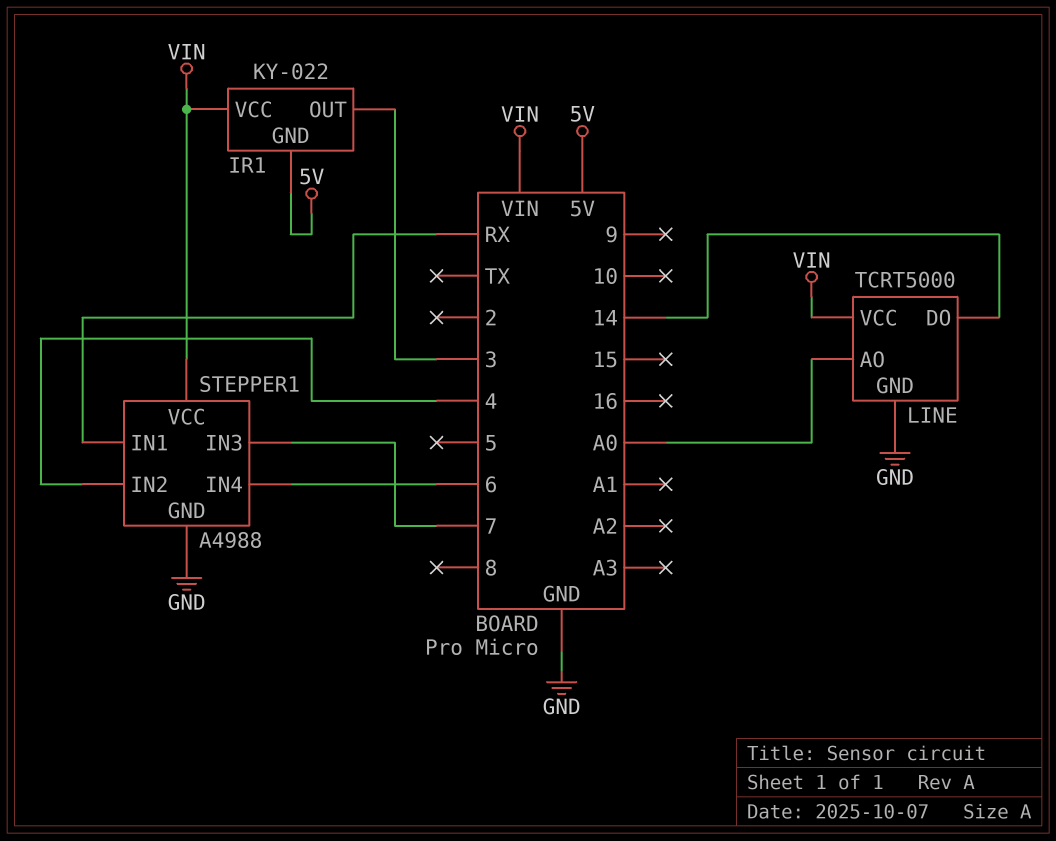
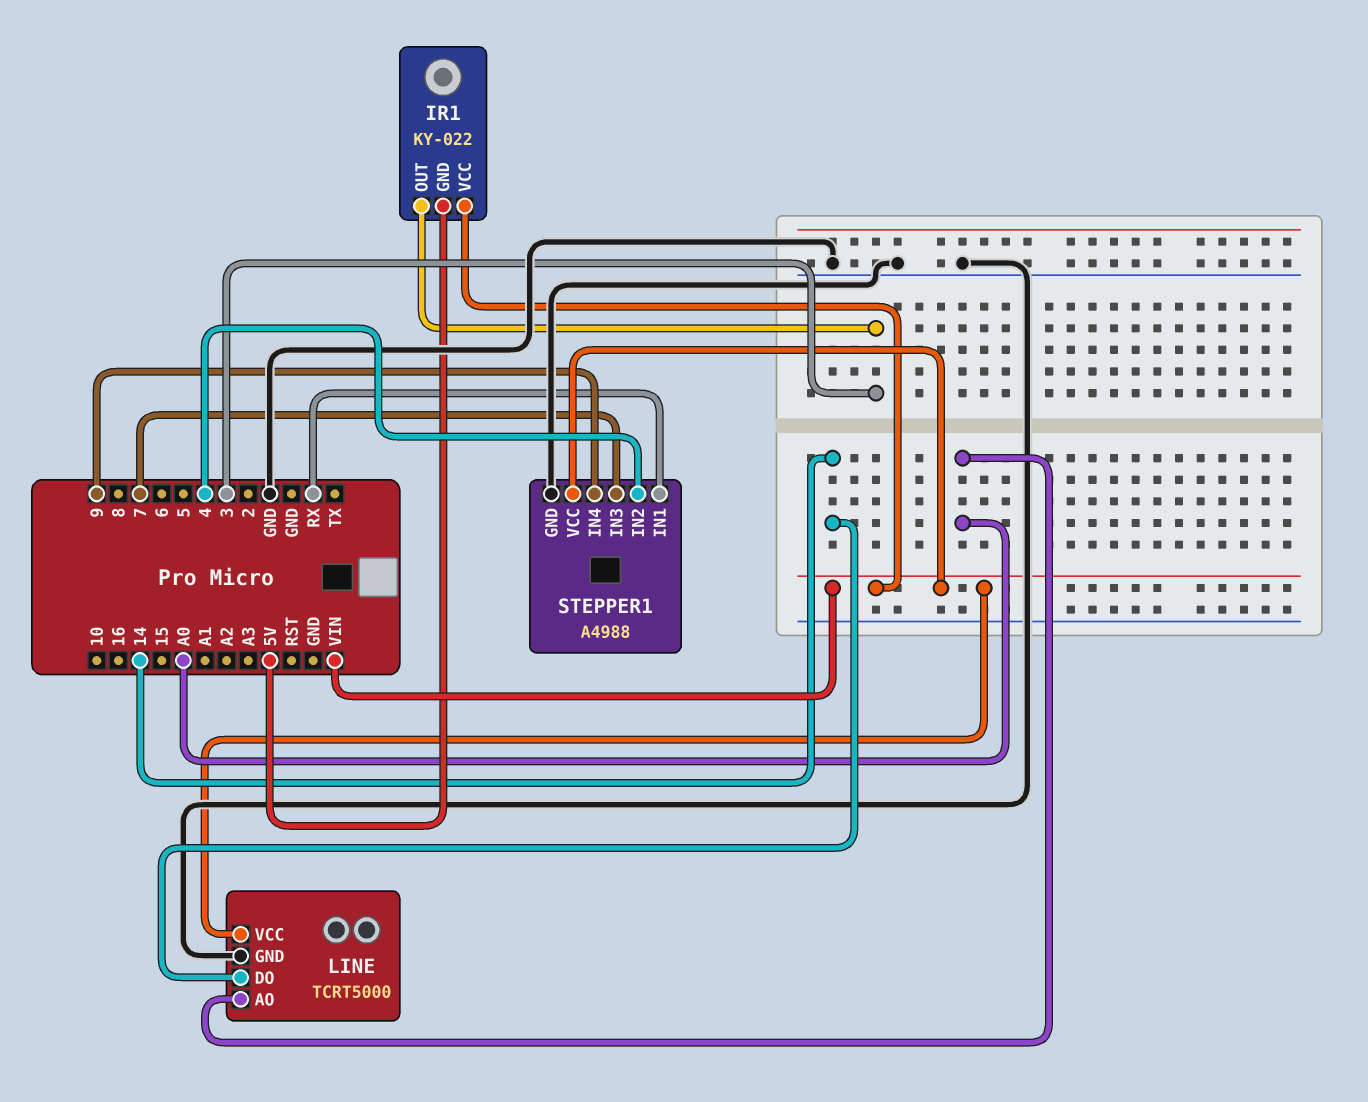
STEPPER1 pin IN4: 6 -> 9

